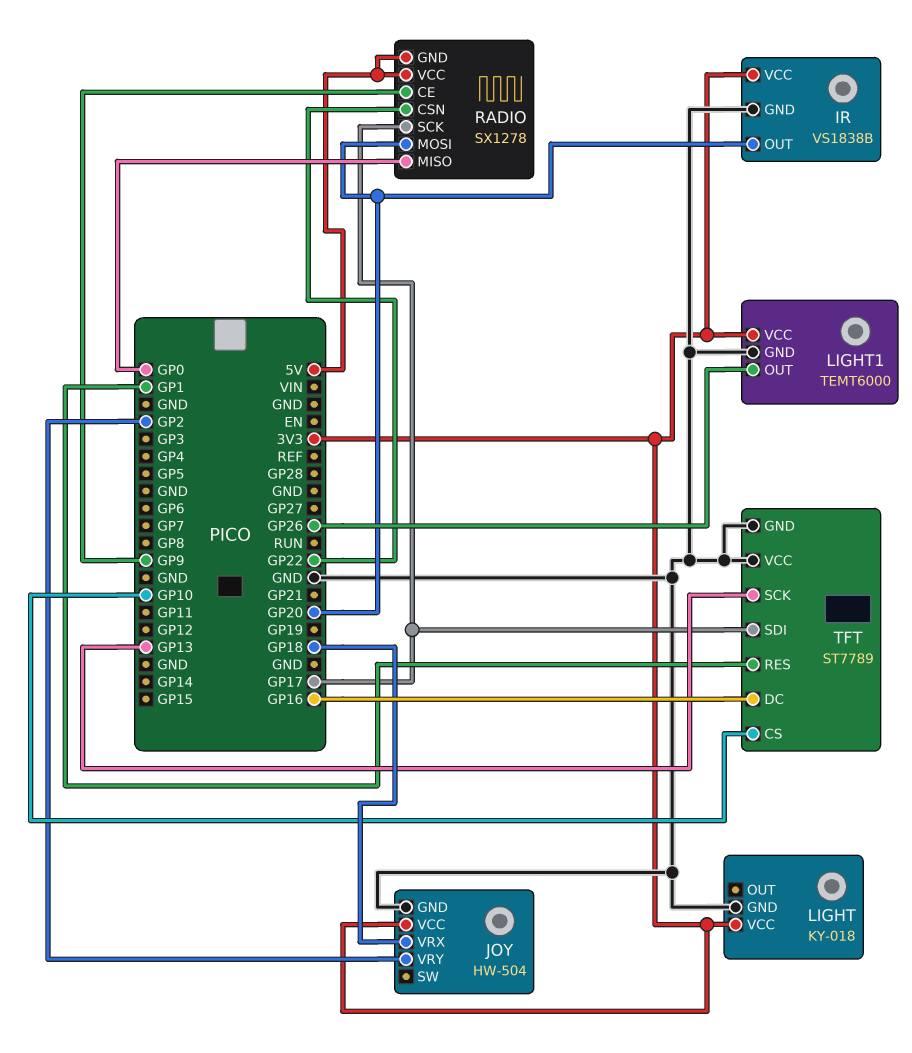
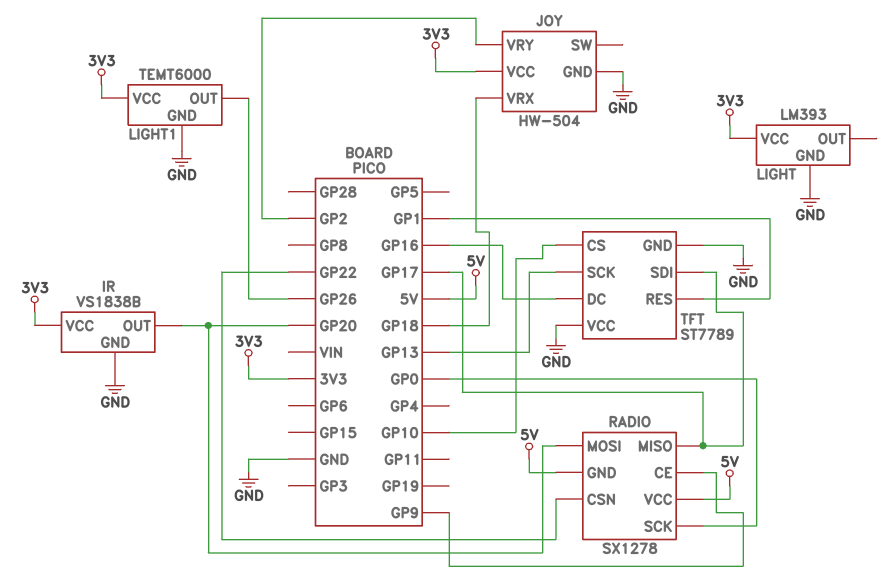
LIGHT: KY-018 -> LM393
RADIO pin MISO: GP0 -> GP17
RADIO pin SCK: GP17 -> GP0

